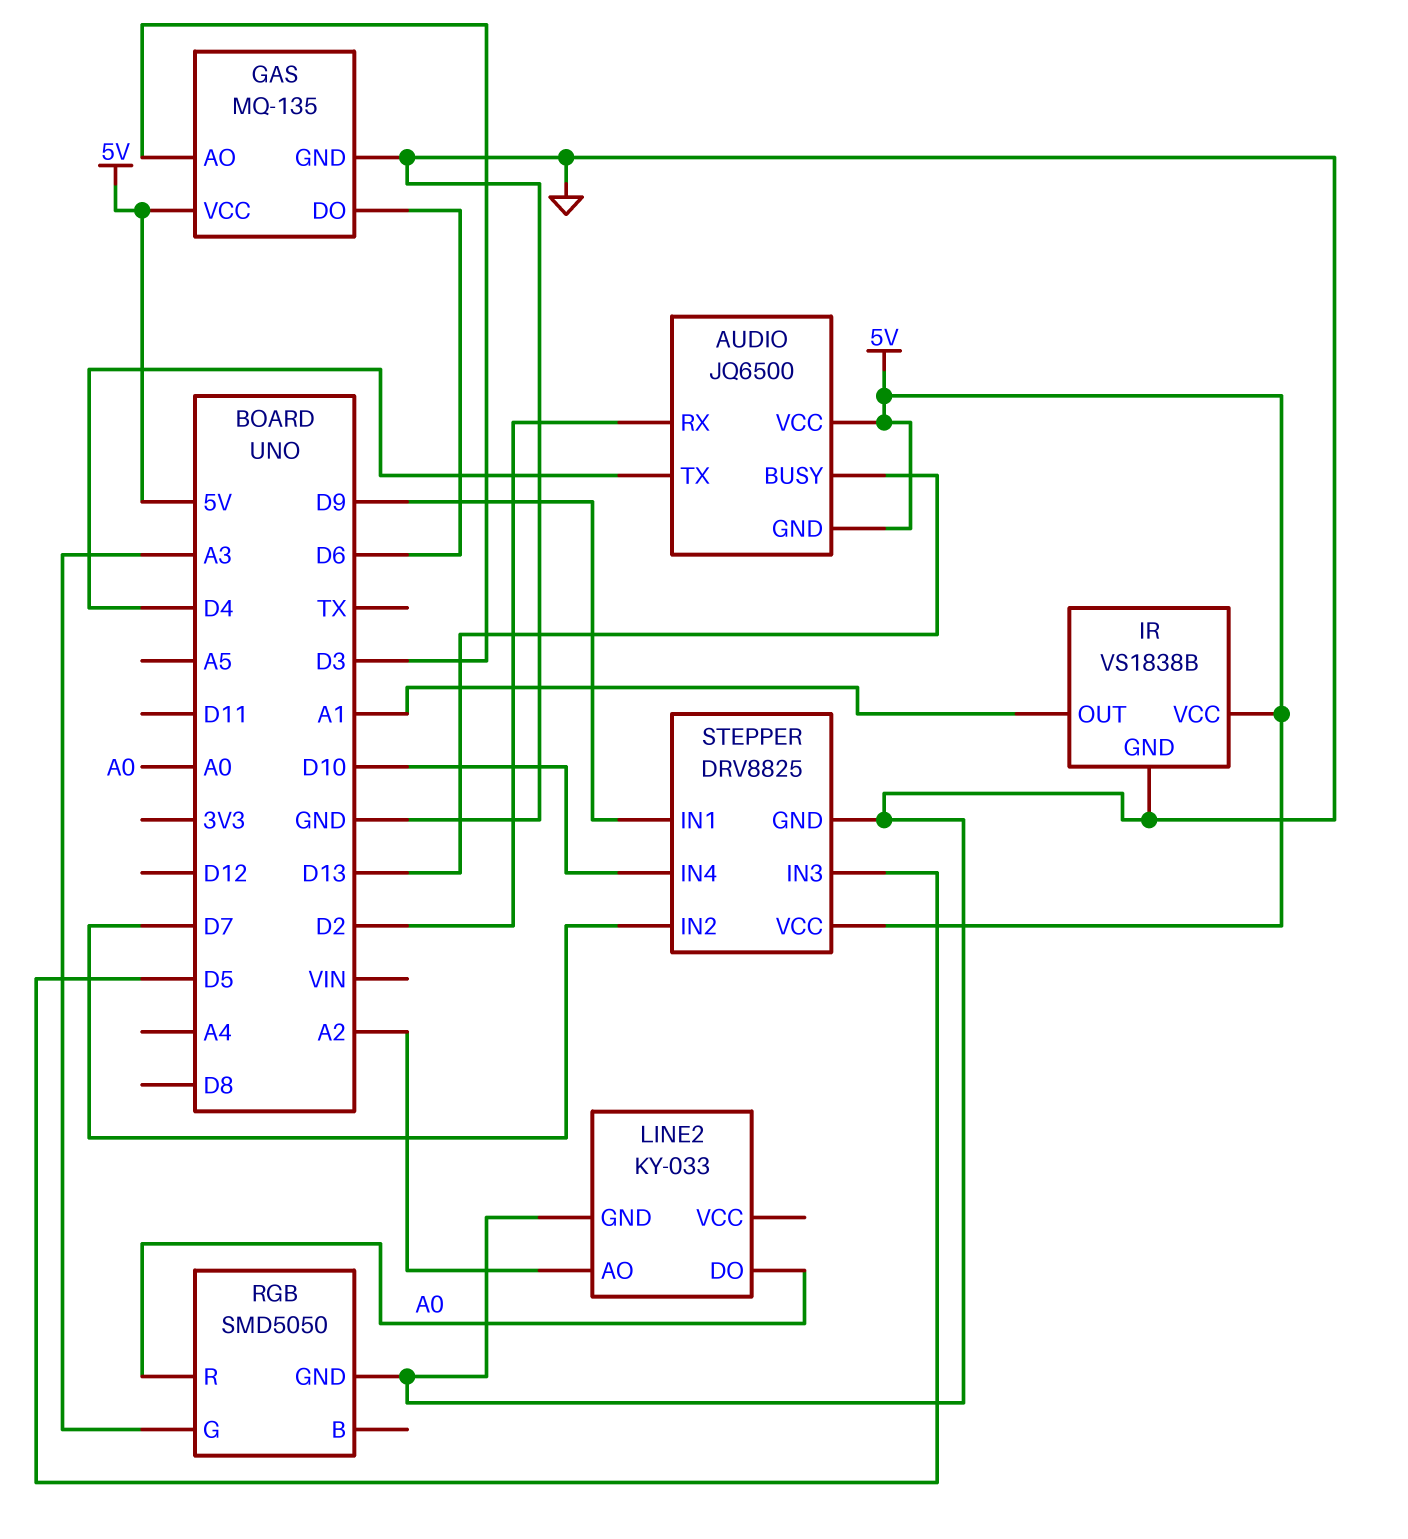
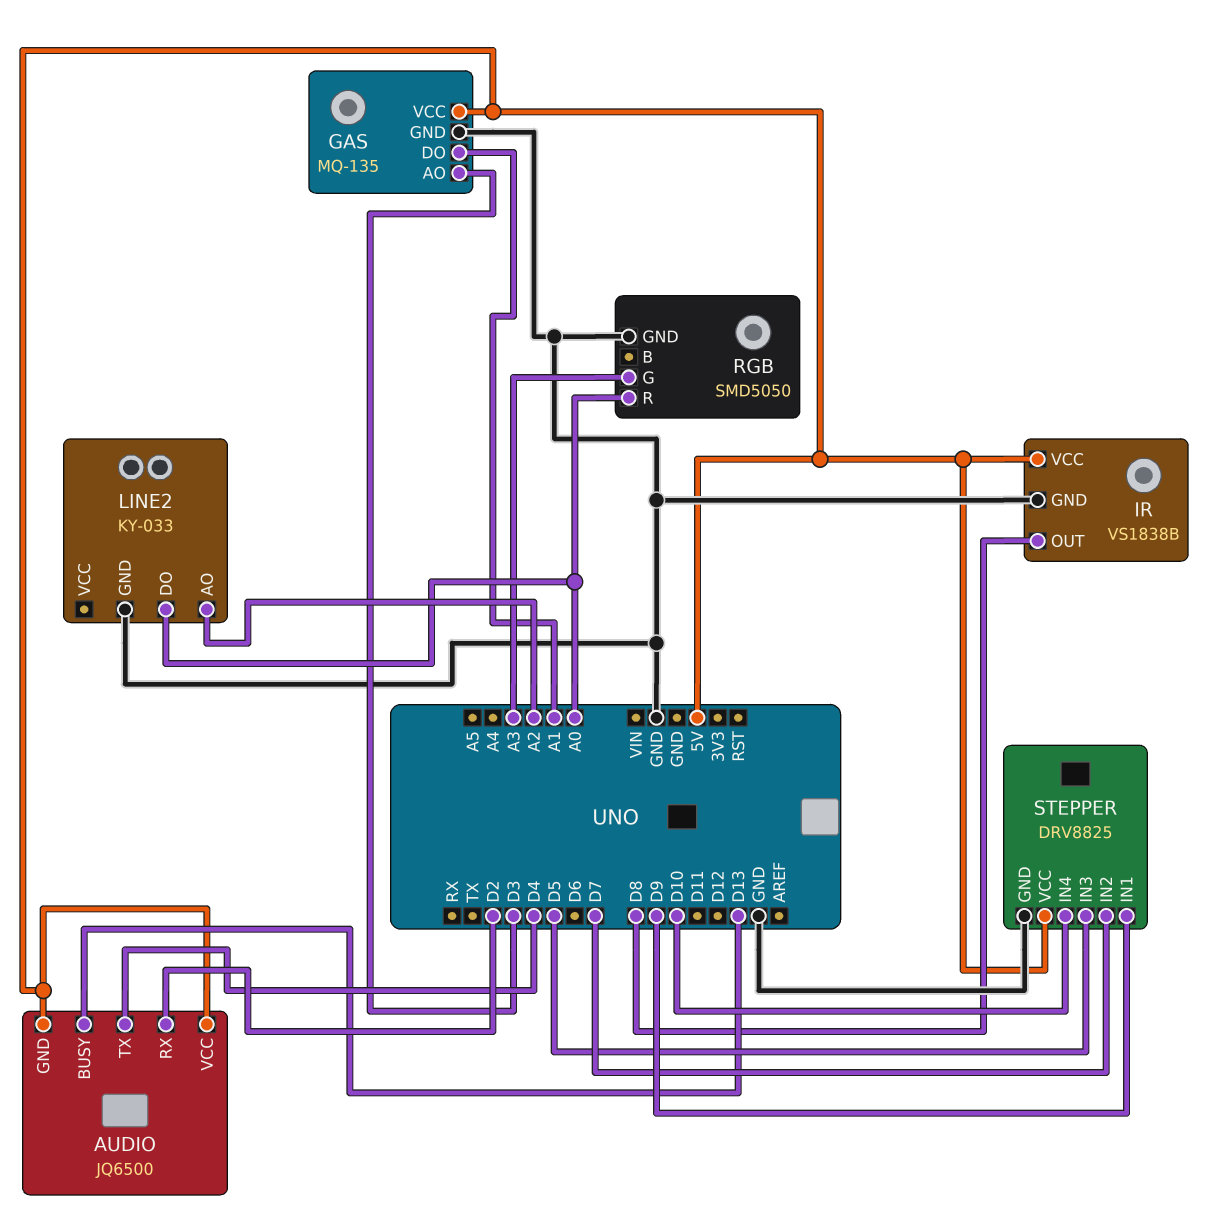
GAS pin DO: D6 -> A1
IR pin OUT: A1 -> D8

